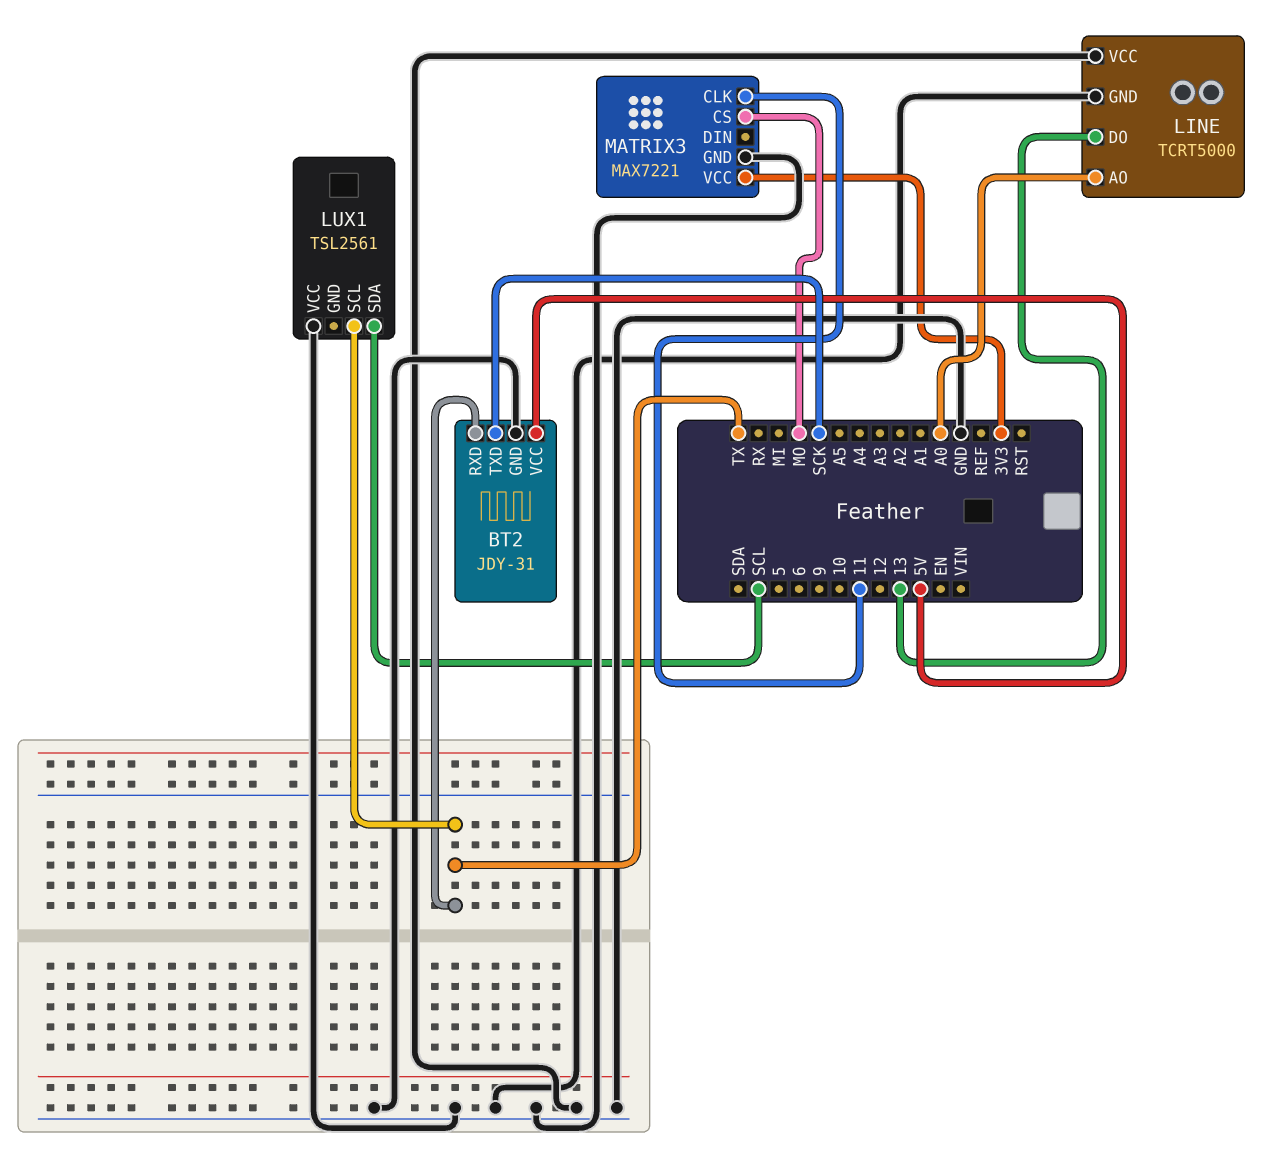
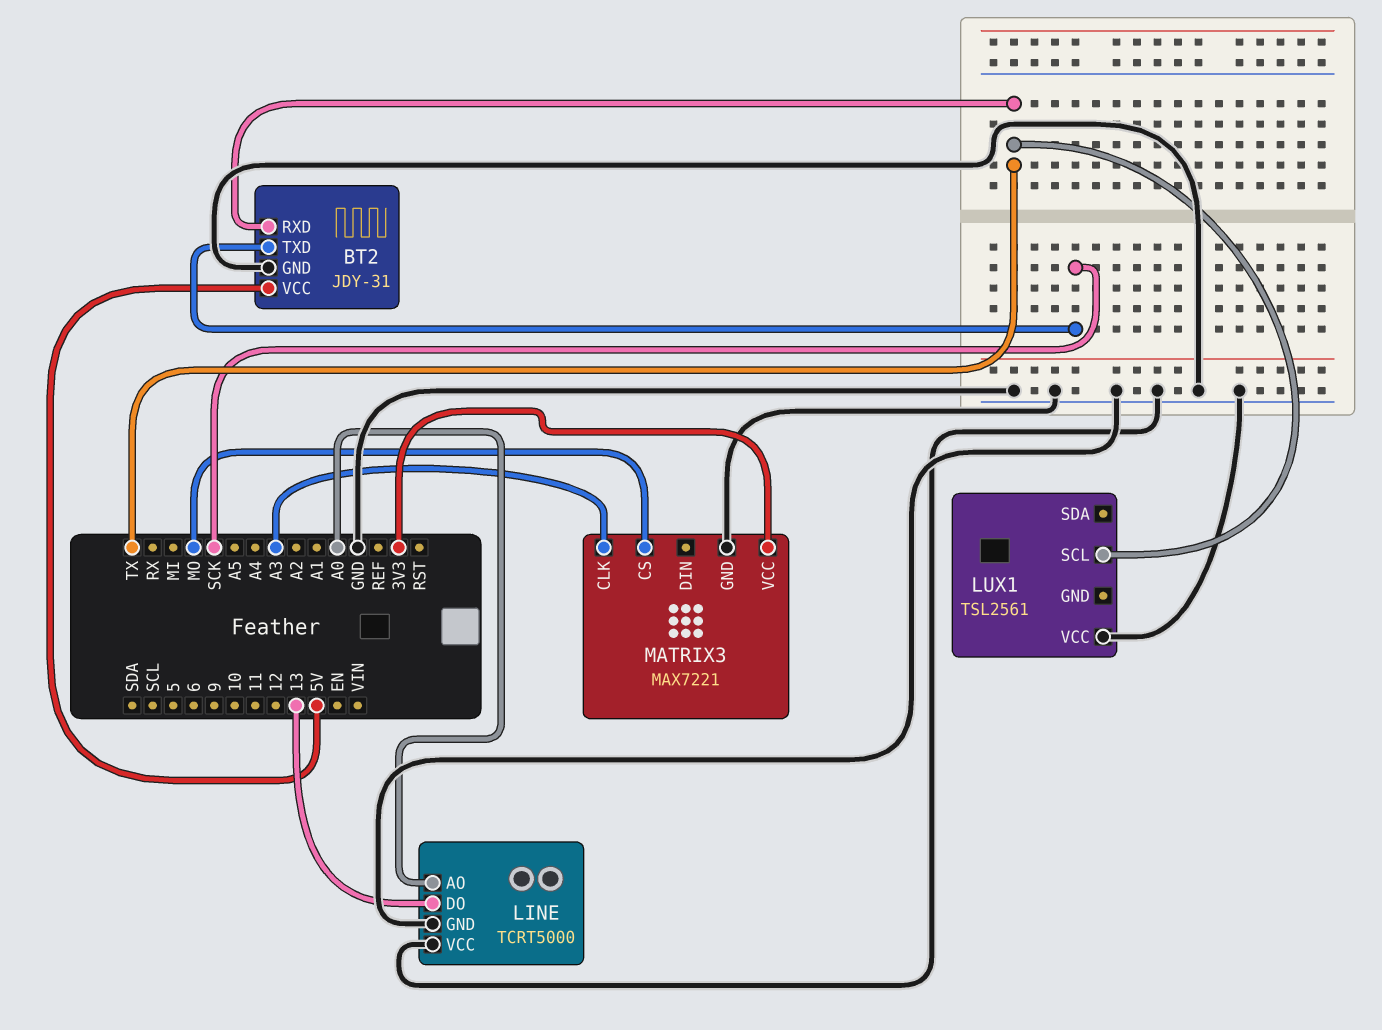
LUX1 pin SDA: SCL -> none
MATRIX3 pin CLK: 11 -> A3

